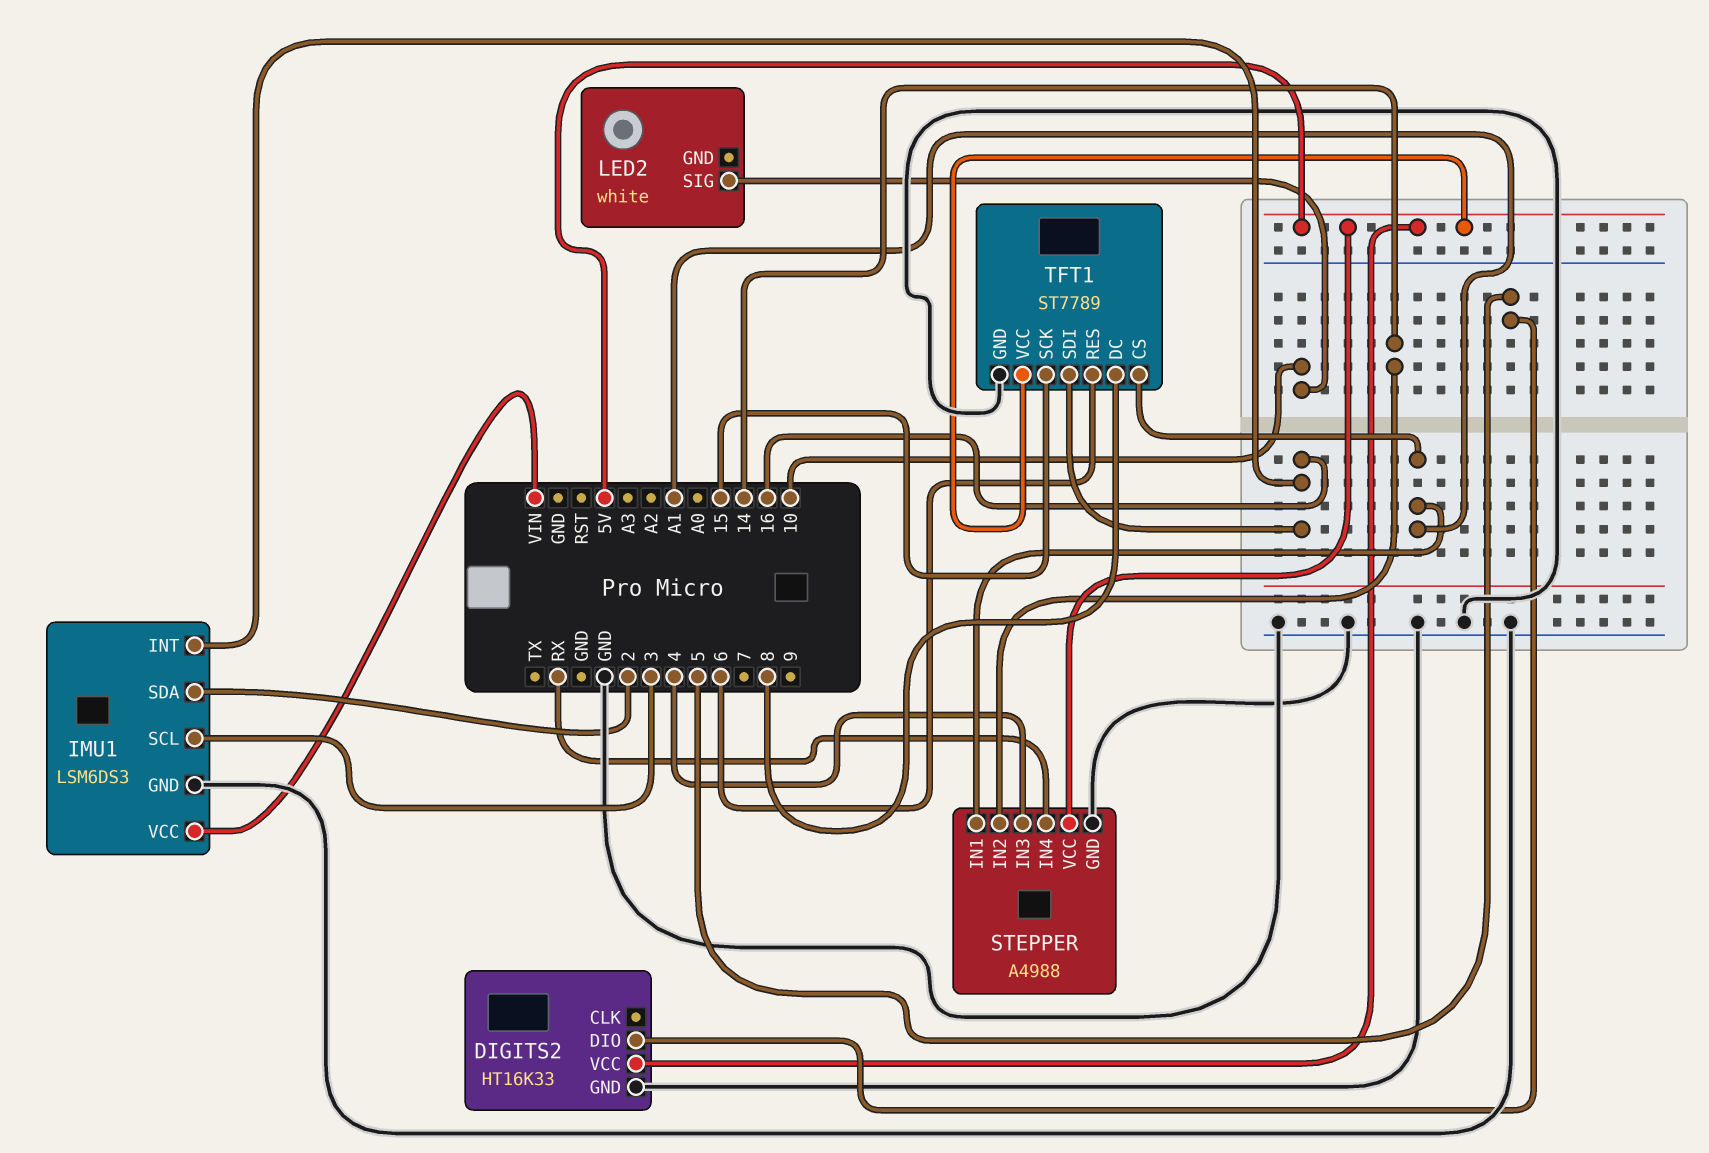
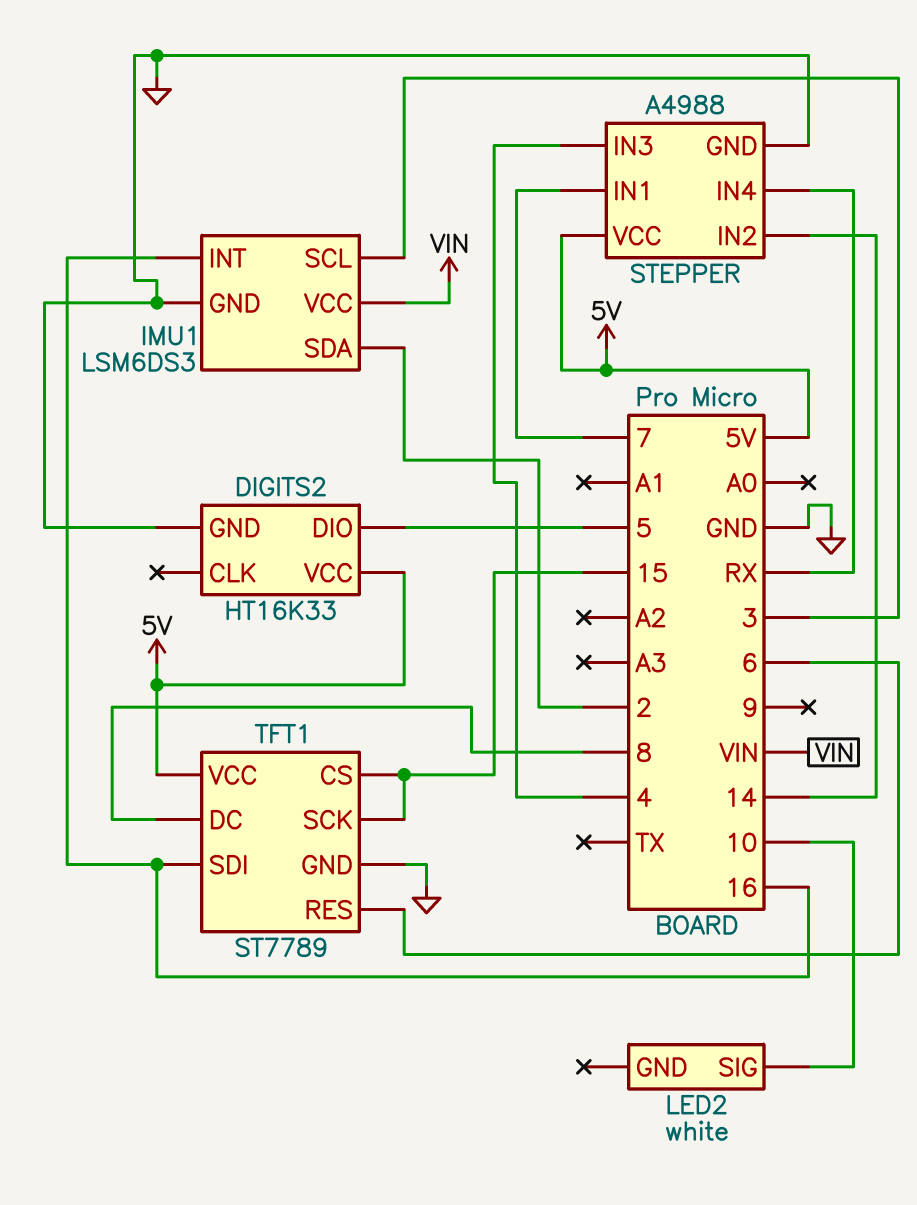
STEPPER pin IN1: A1 -> 7
TFT1 pin CS: A1 -> 15

